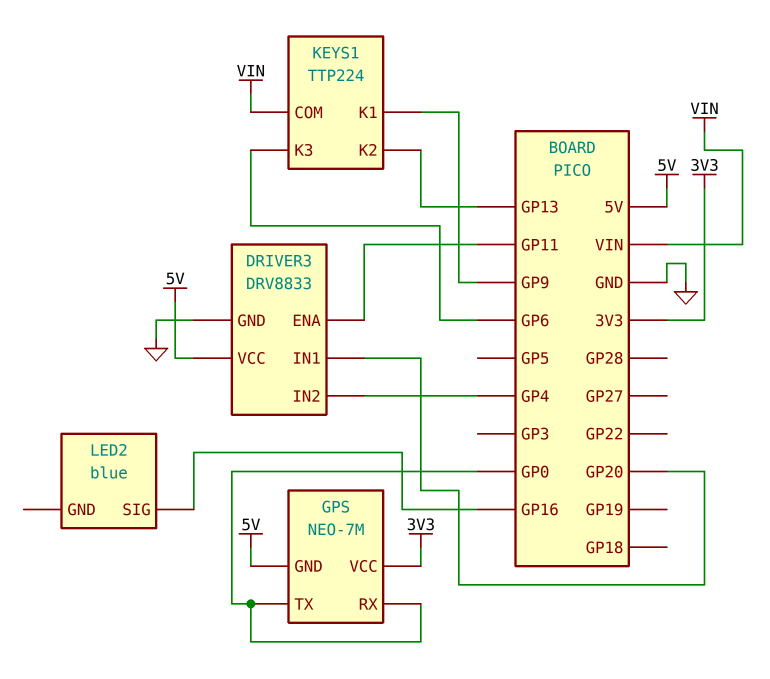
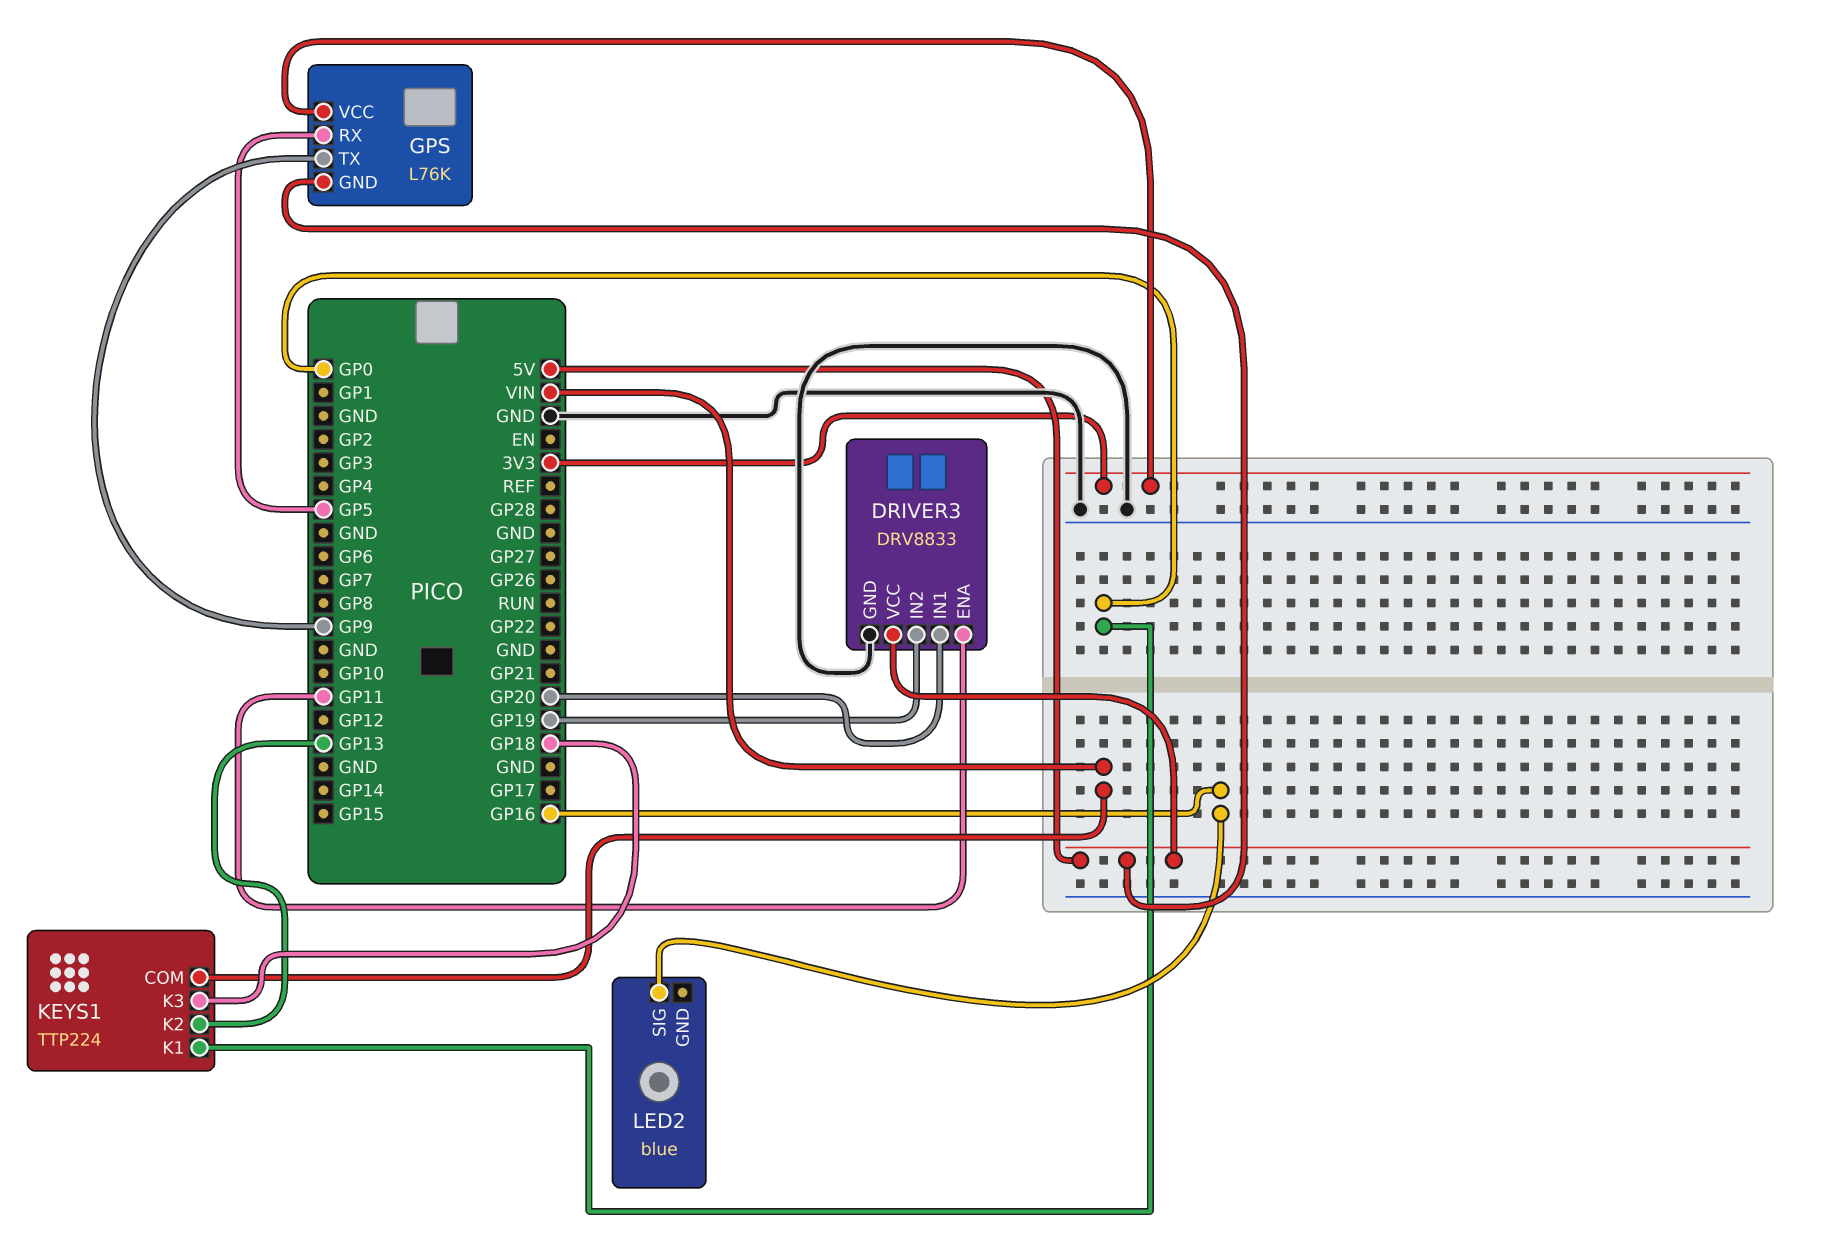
DRIVER3 pin IN2: GP4 -> GP19
GPS: NEO-7M -> L76K
GPS pin RX: GP0 -> GP5
GPS pin TX: GP0 -> GP9
KEYS1 pin K1: GP9 -> GP0
KEYS1 pin K3: GP6 -> GP18

